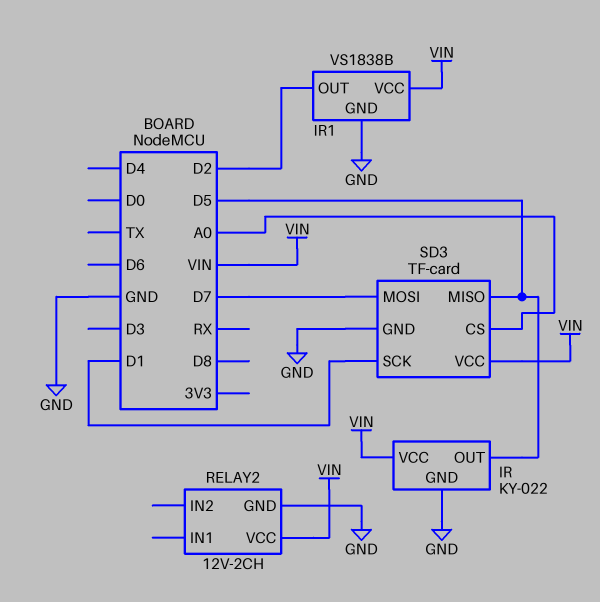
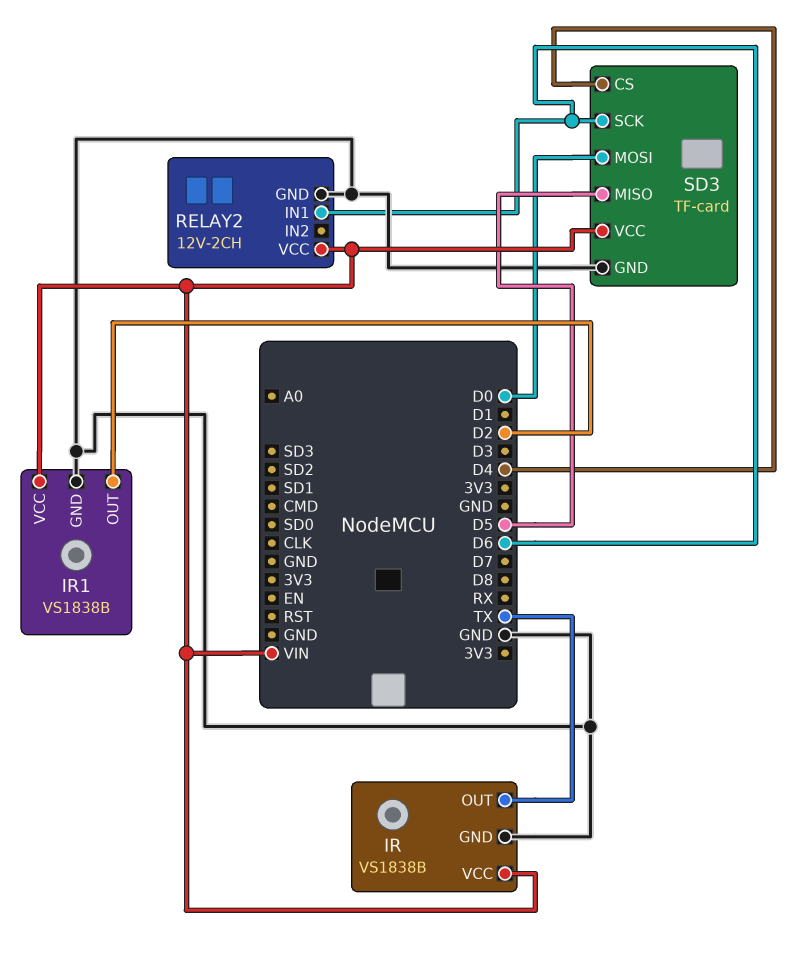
IR: KY-022 -> VS1838B
IR pin OUT: D5 -> TX
RELAY2 pin IN1: none -> D6
SD3 pin CS: A0 -> D4
SD3 pin MOSI: D7 -> D0
SD3 pin SCK: D1 -> D6

